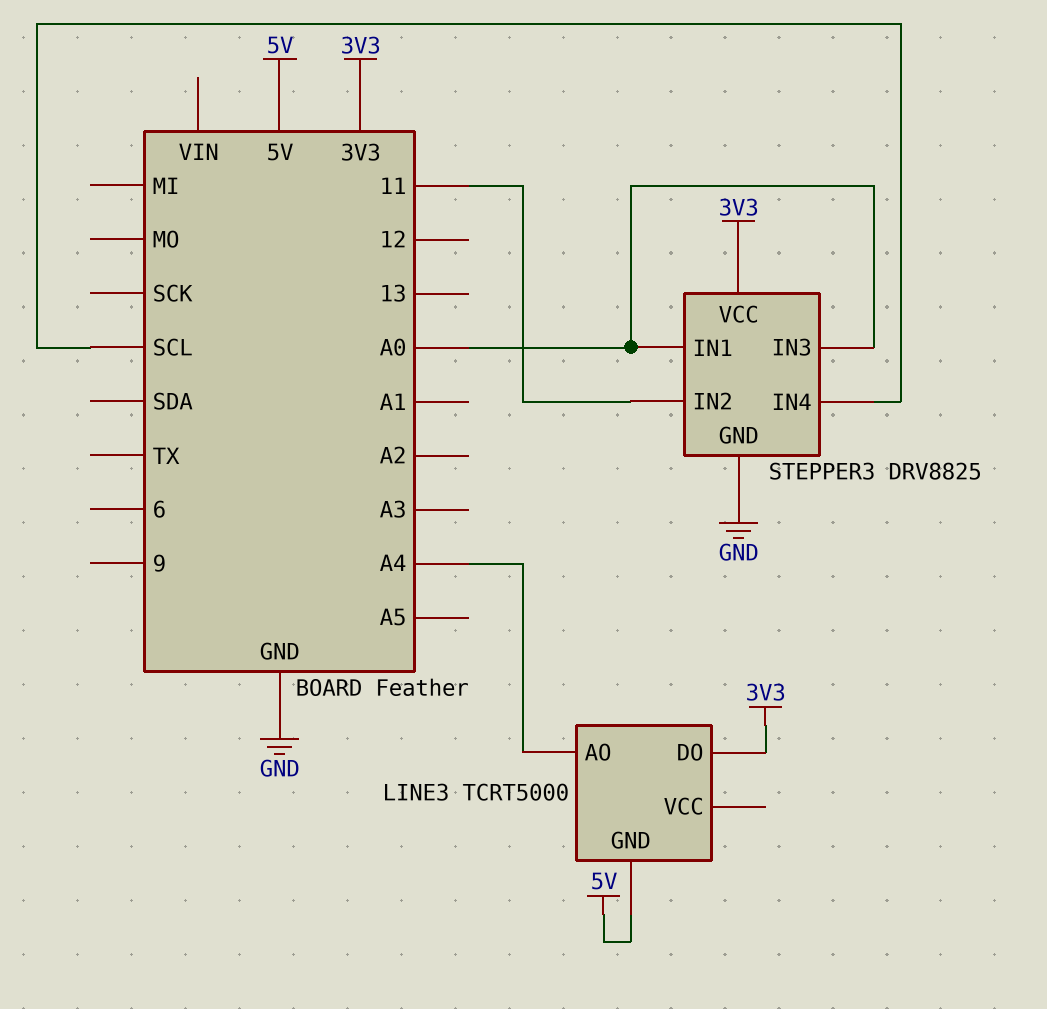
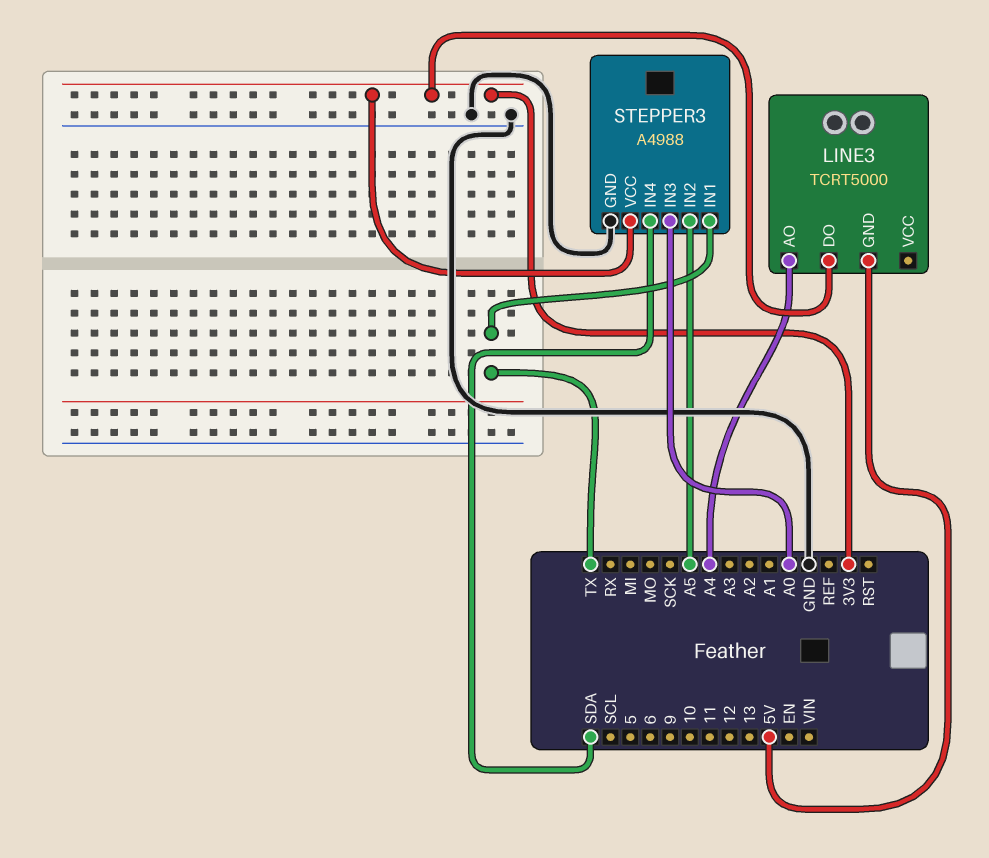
STEPPER3: DRV8825 -> A4988
STEPPER3 pin IN1: A0 -> TX
STEPPER3 pin IN2: 11 -> A5
STEPPER3 pin IN4: SCL -> SDA

